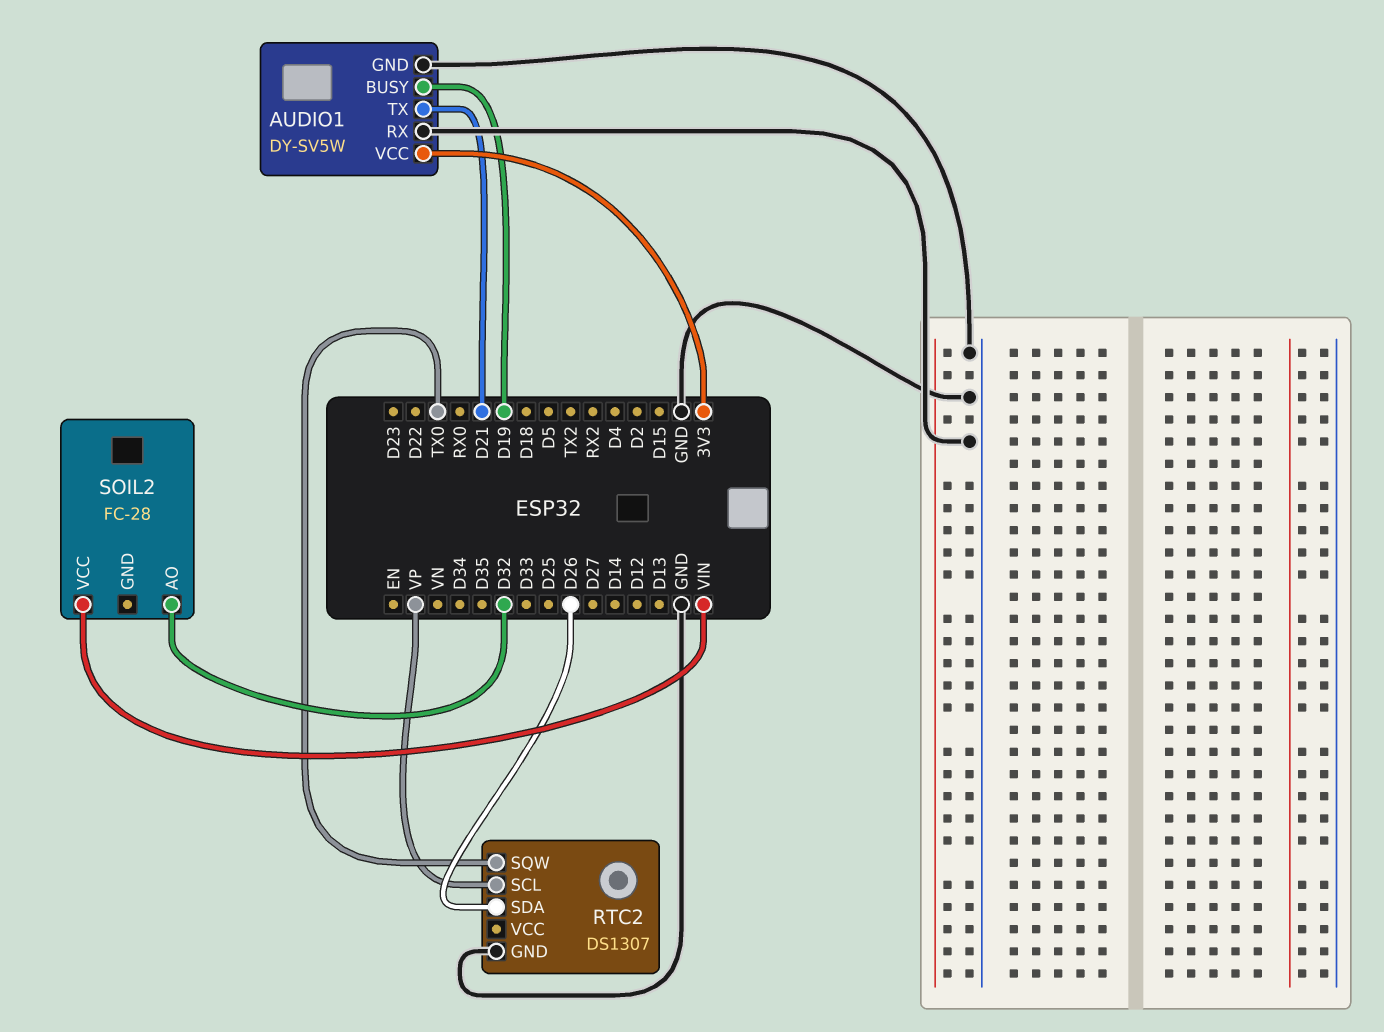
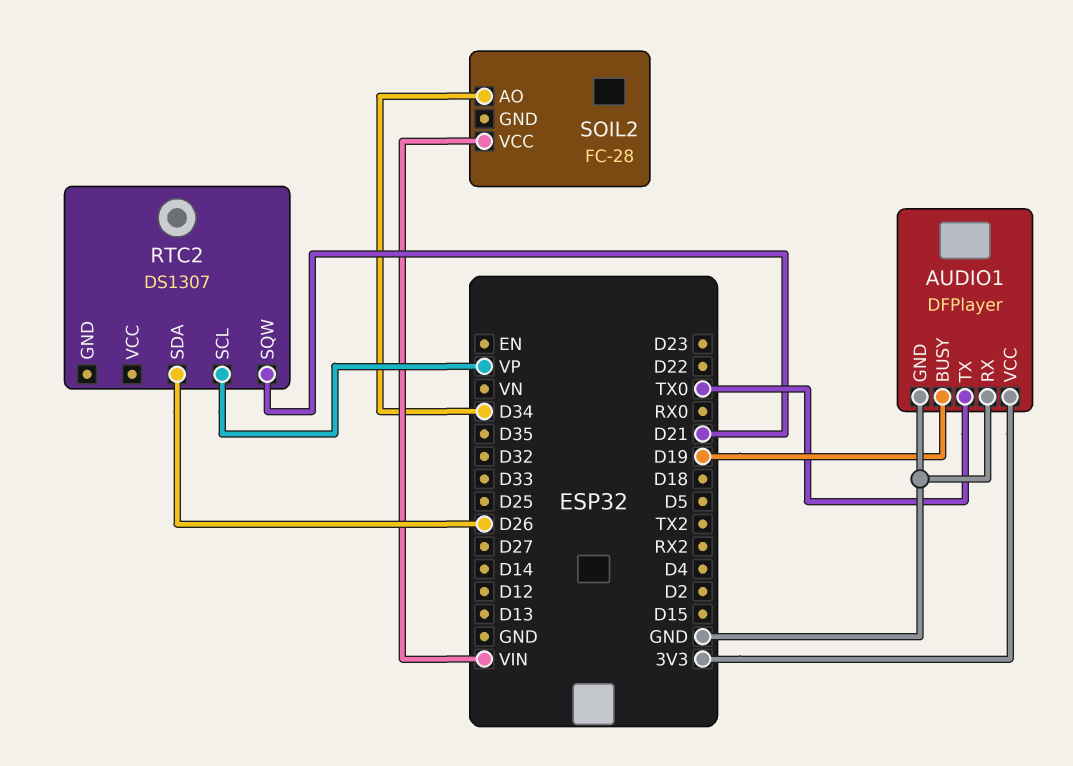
AUDIO1: DY-SV5W -> DFPlayer
AUDIO1 pin TX: D21 -> TX0
RTC2 pin GND: GND -> none
RTC2 pin SQW: TX0 -> D21
SOIL2 pin AO: D32 -> D34

